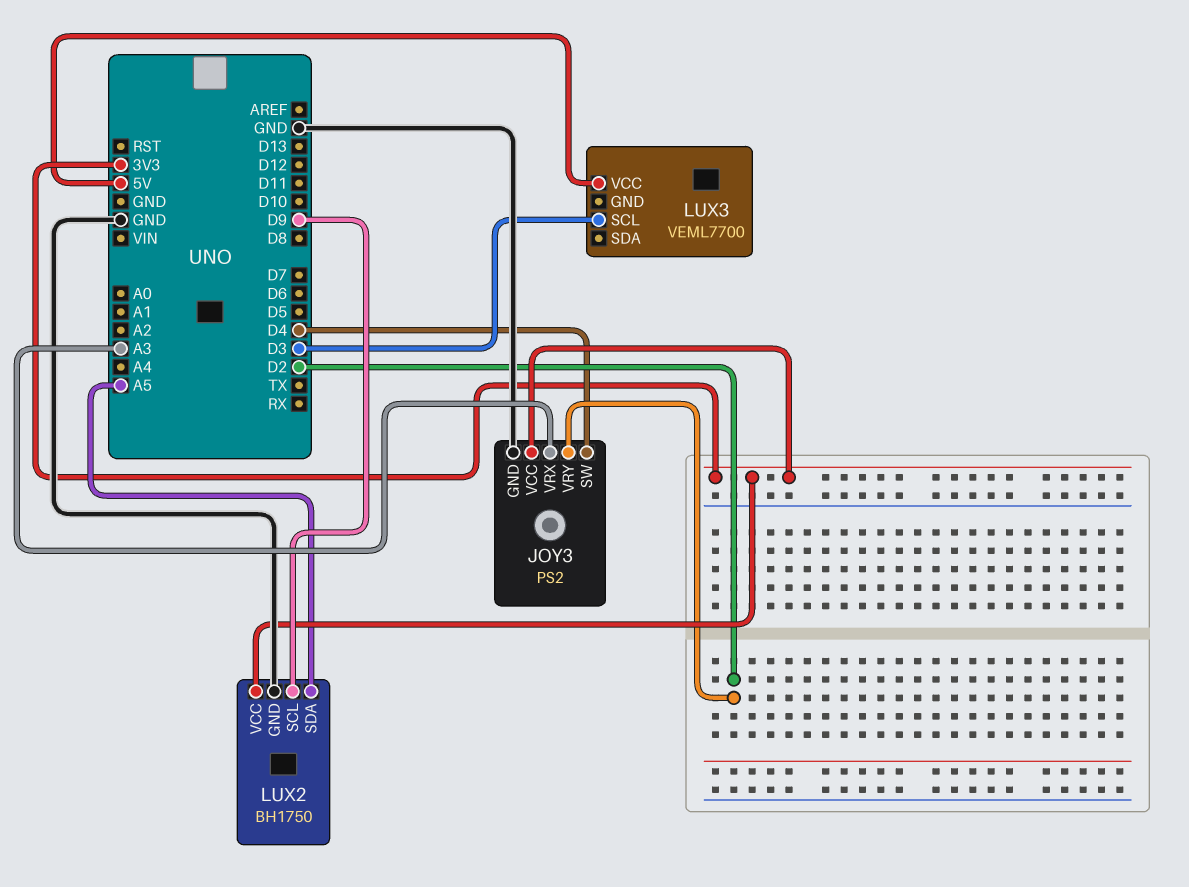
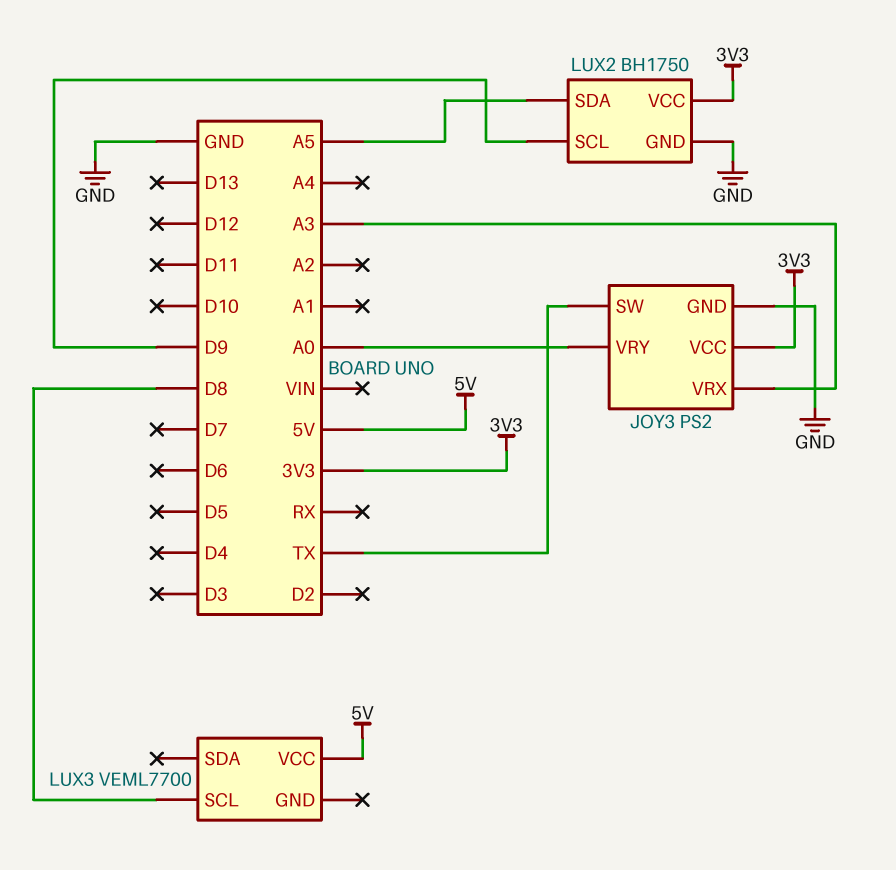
JOY3 pin SW: D4 -> TX
JOY3 pin VRY: D2 -> A0
LUX3 pin SCL: D3 -> D8

